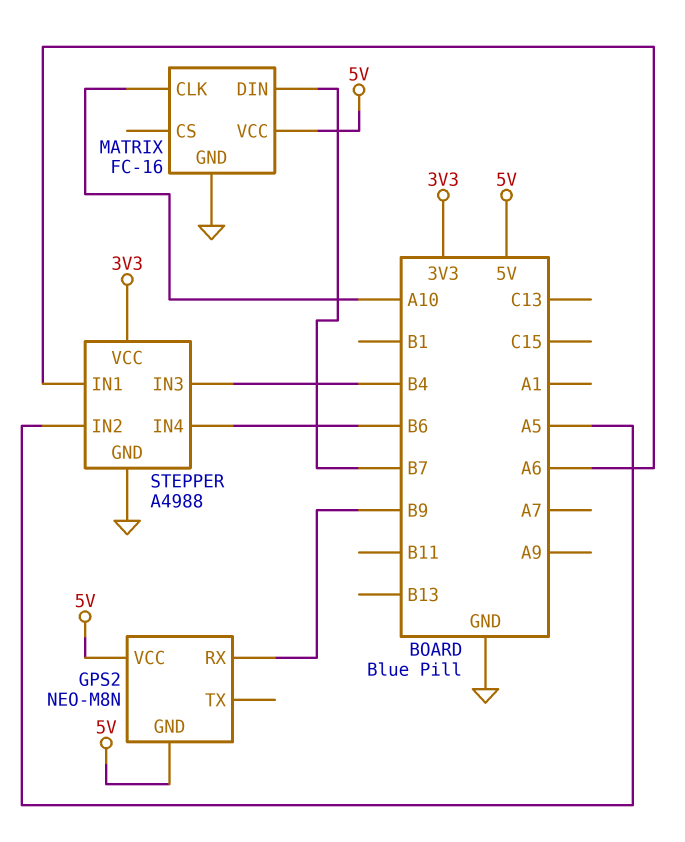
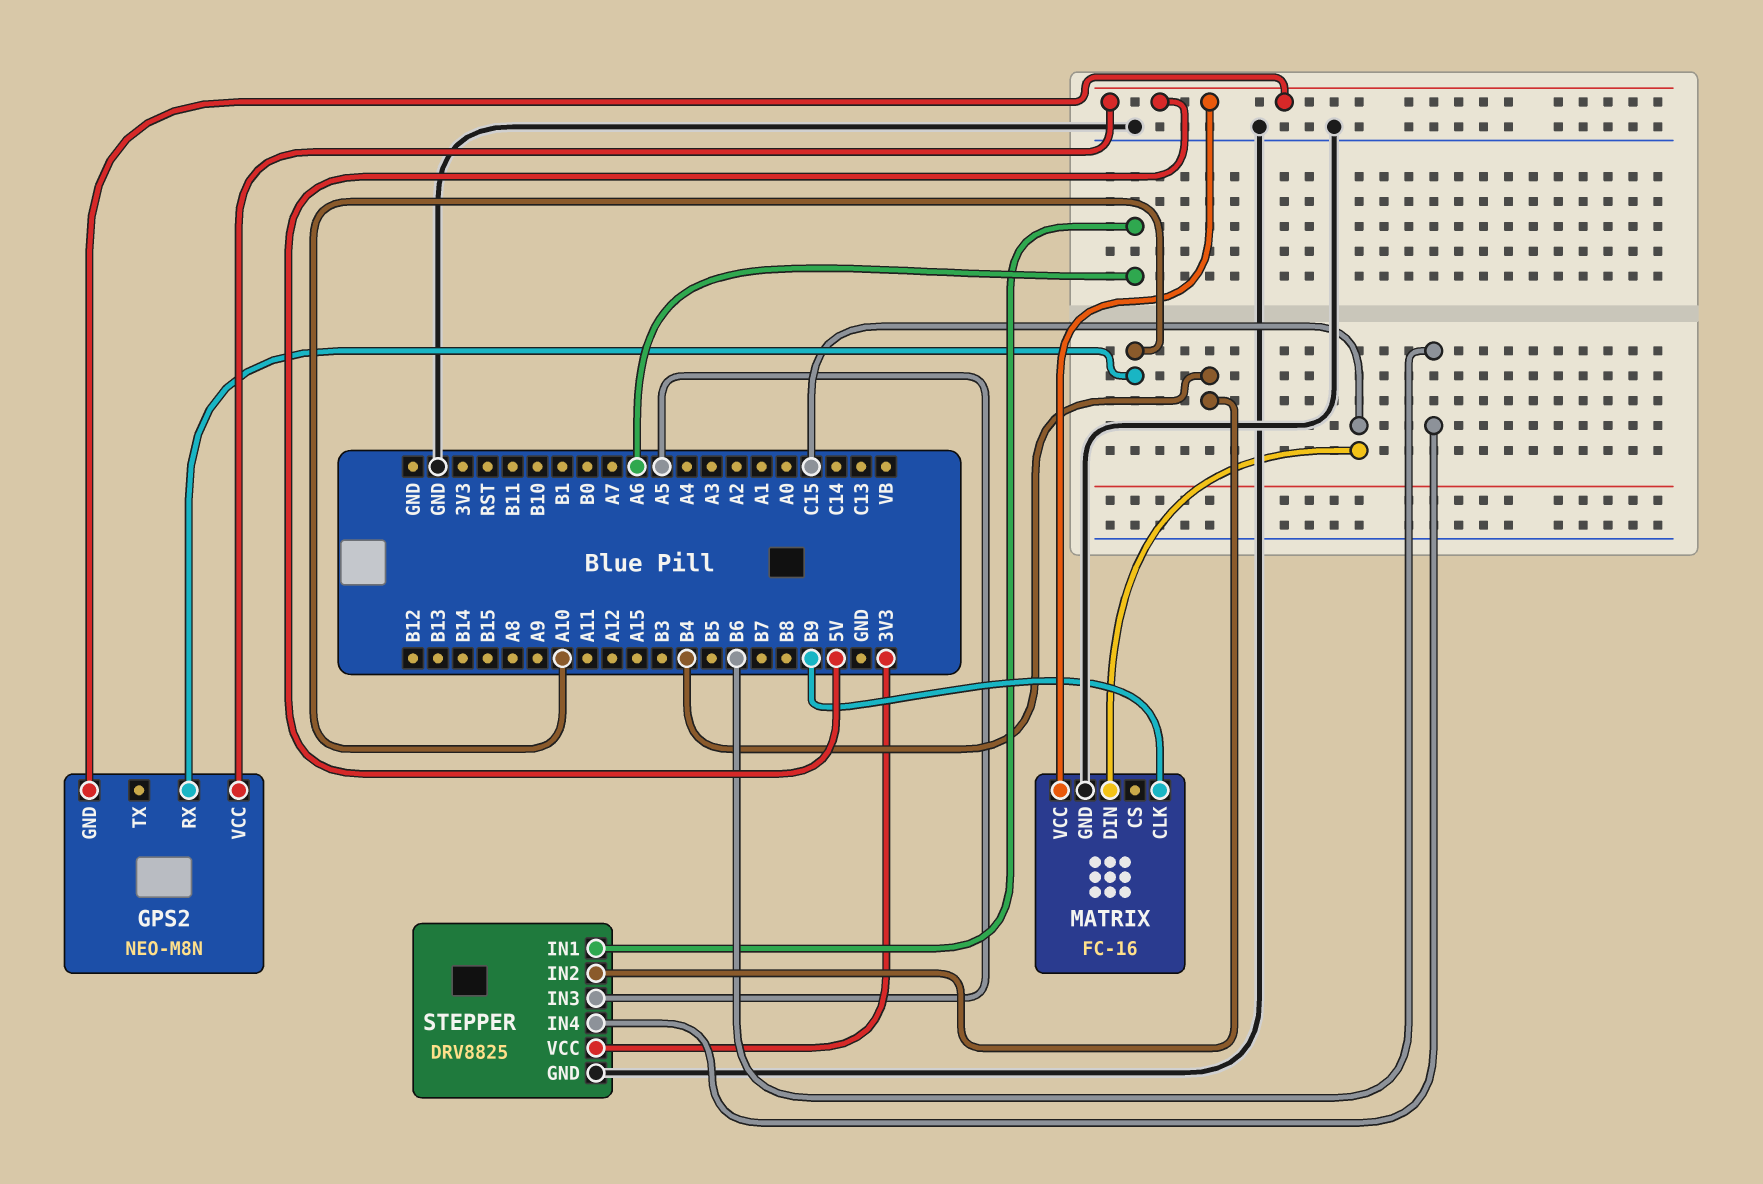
GPS2 pin RX: B9 -> A10
MATRIX pin CLK: A10 -> B9
MATRIX pin DIN: B7 -> C15
STEPPER: A4988 -> DRV8825
STEPPER pin IN2: A5 -> B4
STEPPER pin IN3: B4 -> A5

